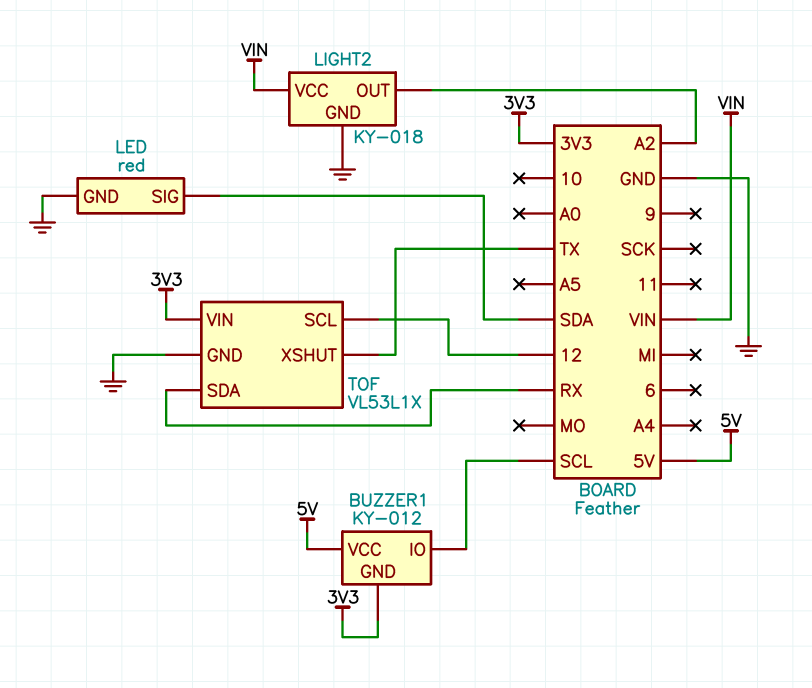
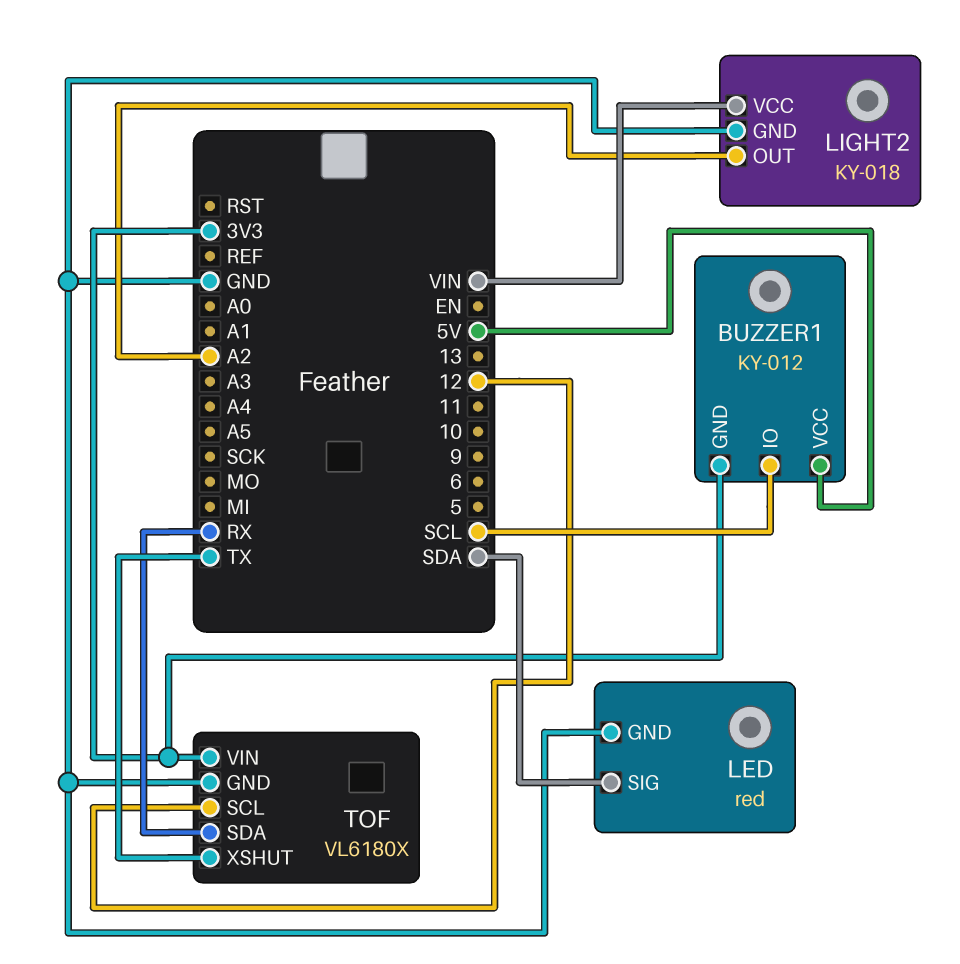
TOF: VL53L1X -> VL6180X

